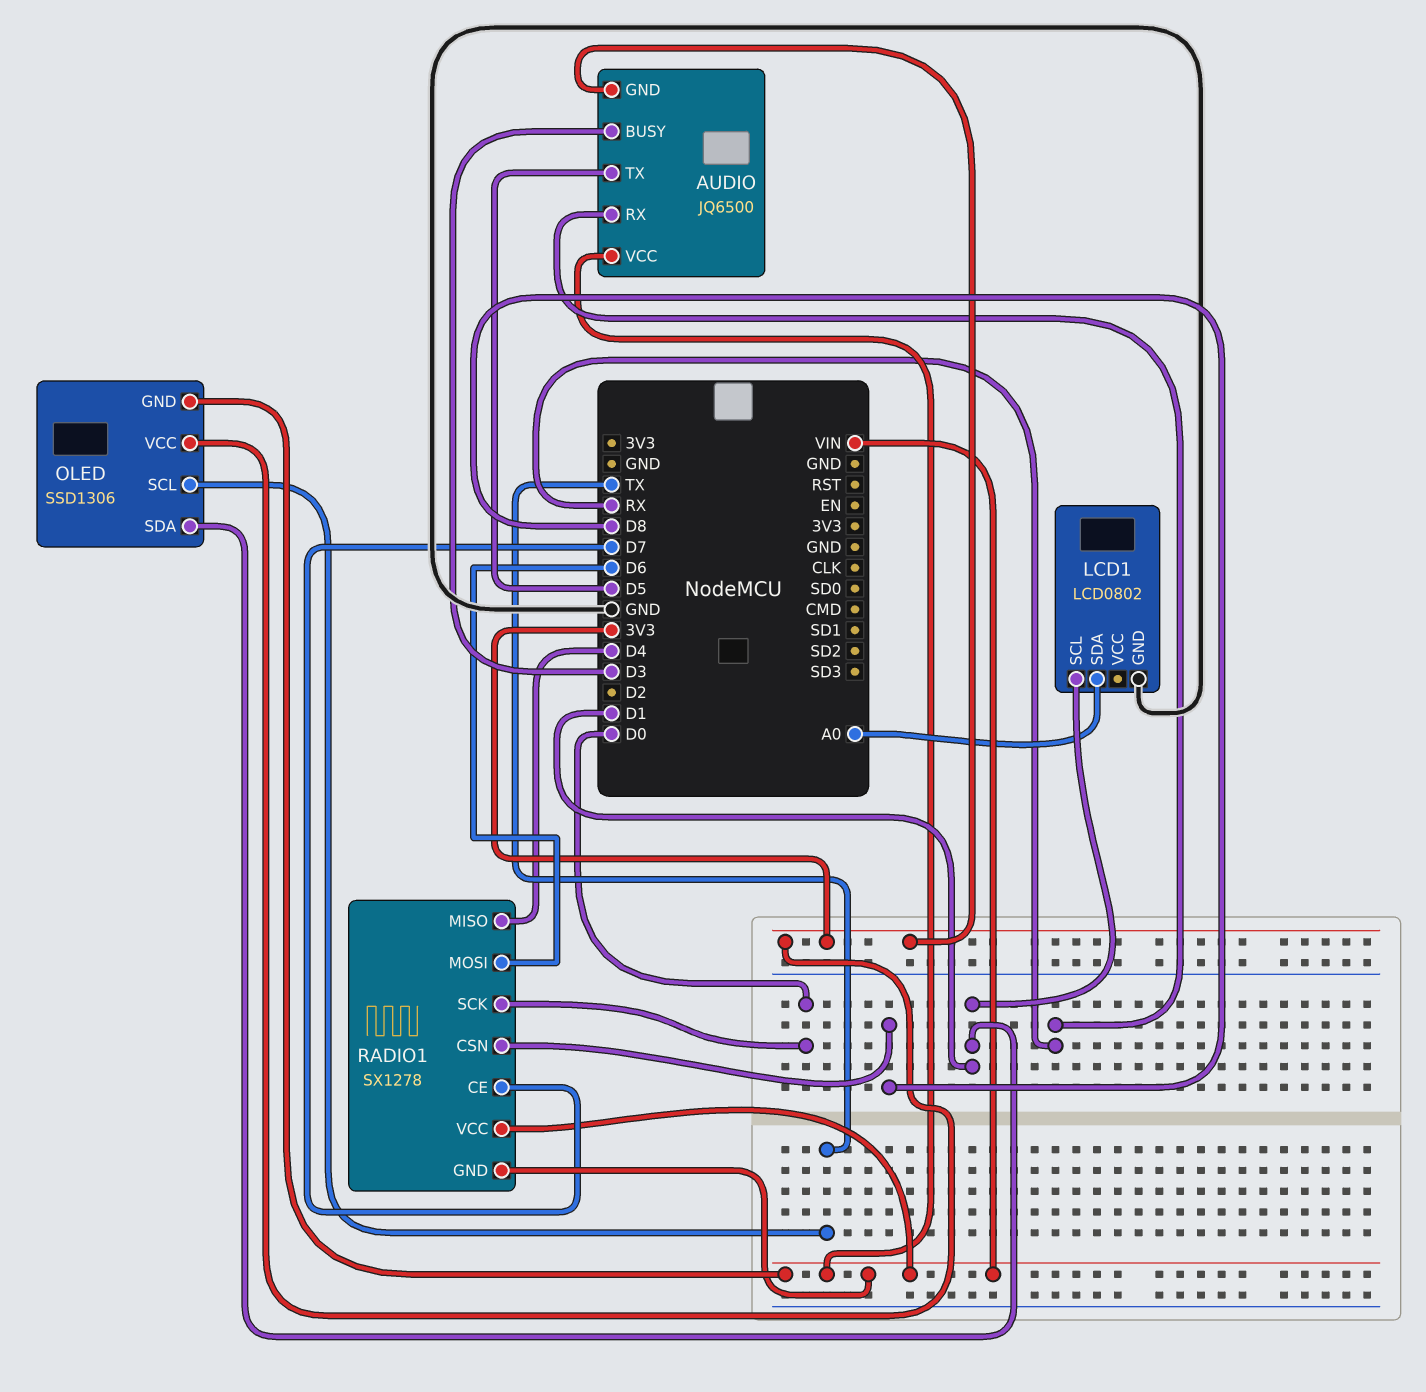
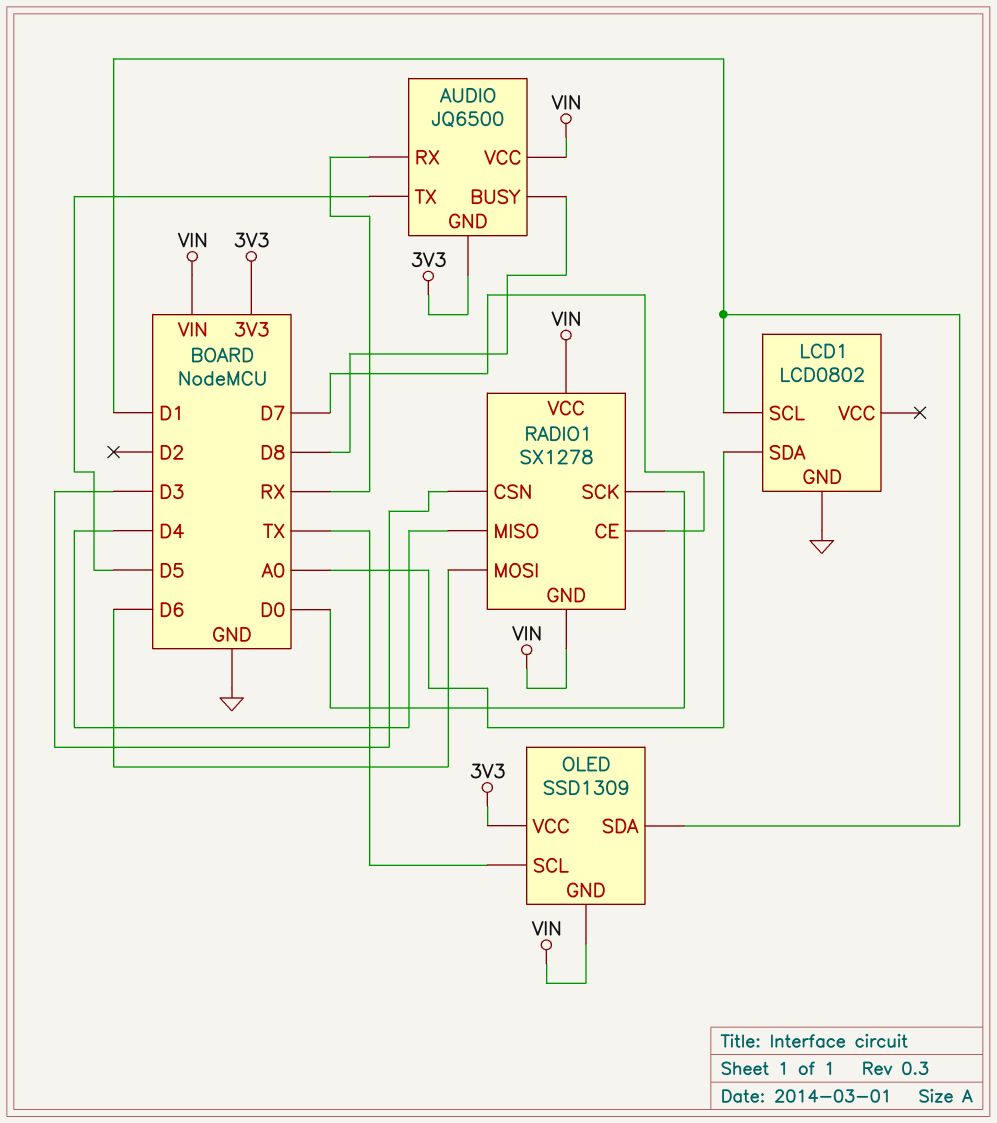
AUDIO pin BUSY: D3 -> D8
OLED: SSD1306 -> SSD1309
RADIO1 pin CSN: D8 -> D3

